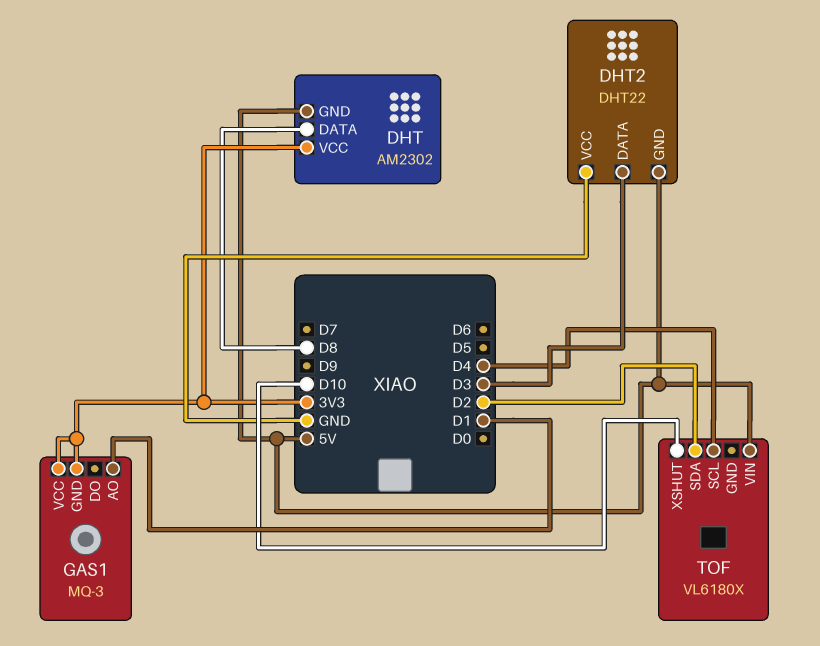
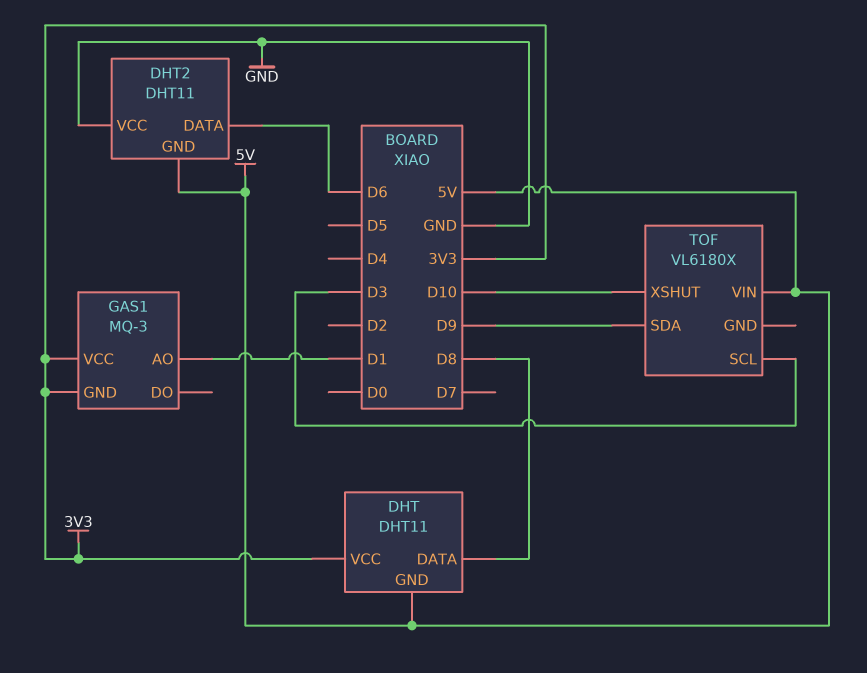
DHT: AM2302 -> DHT11
DHT2: DHT22 -> DHT11
DHT2 pin DATA: D3 -> D6
TOF pin SCL: D4 -> D3
TOF pin SDA: D2 -> D9

